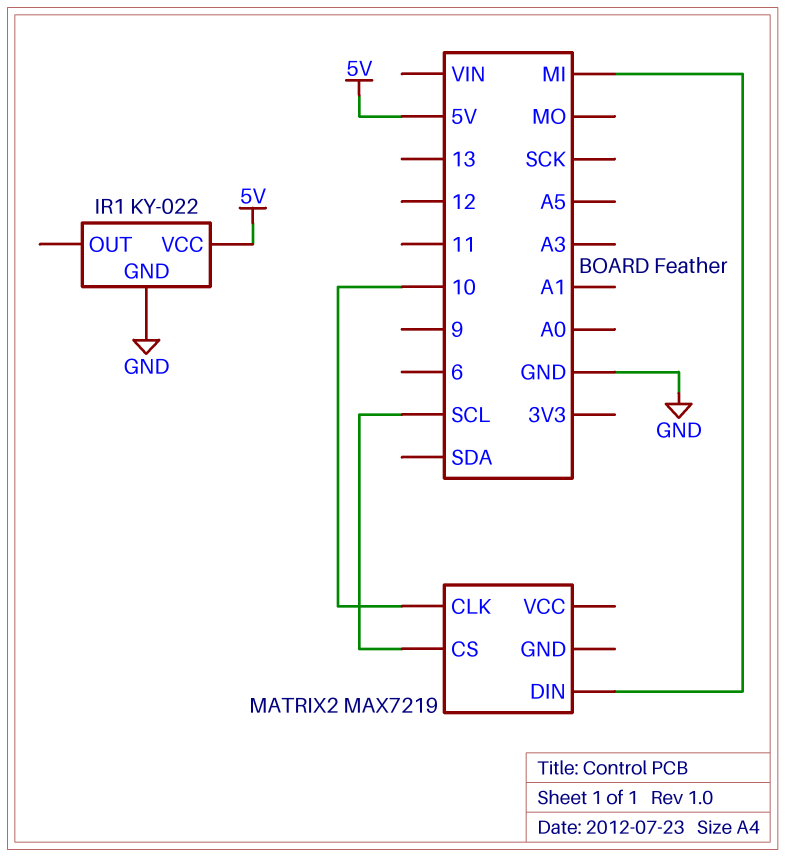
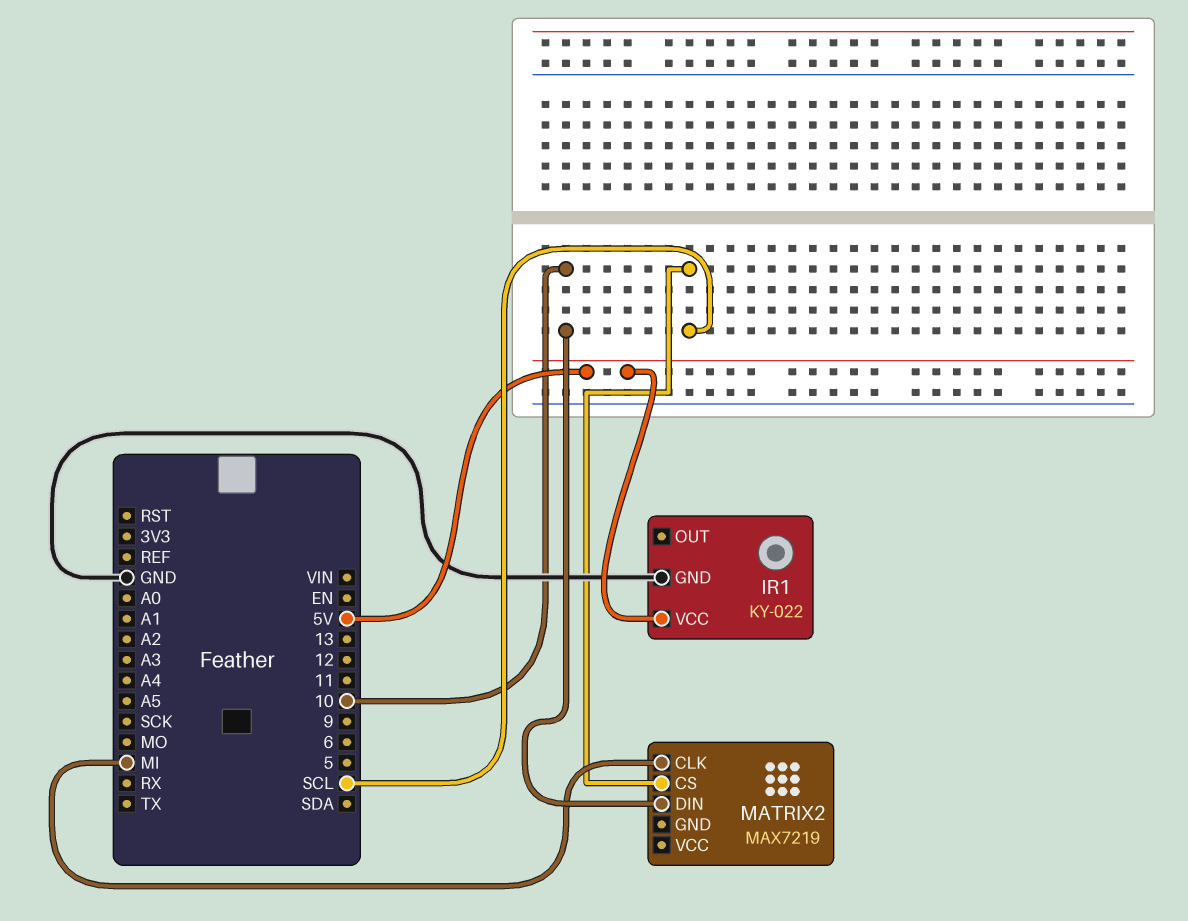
MATRIX2 pin CLK: 10 -> MI
MATRIX2 pin DIN: MI -> 10

